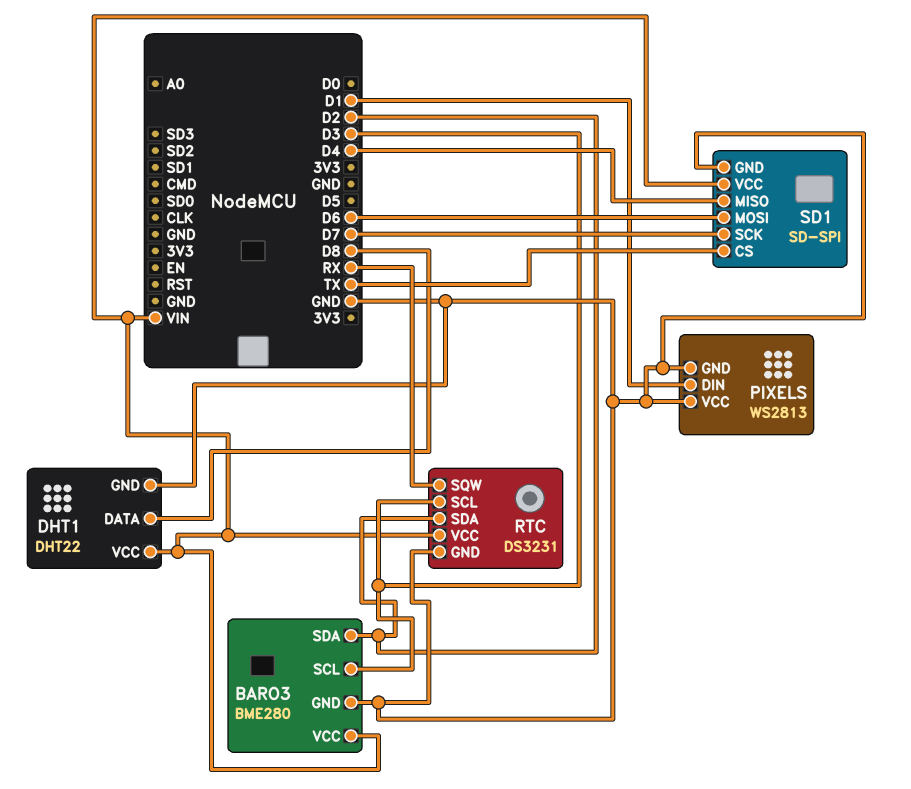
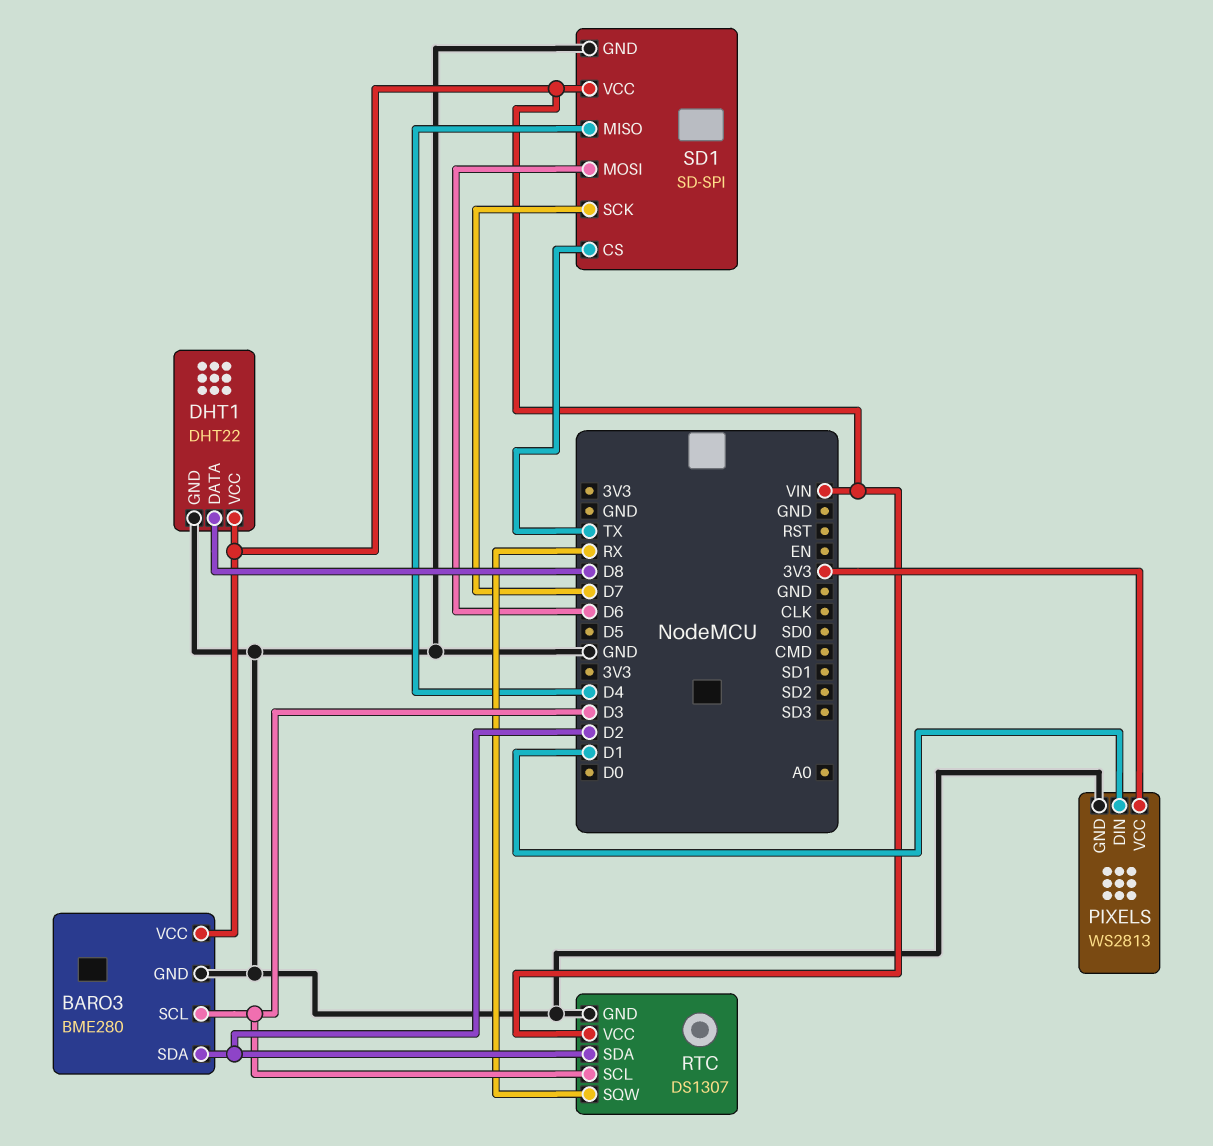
PIXELS pin VCC: GND -> 3V3
RTC: DS3231 -> DS1307

